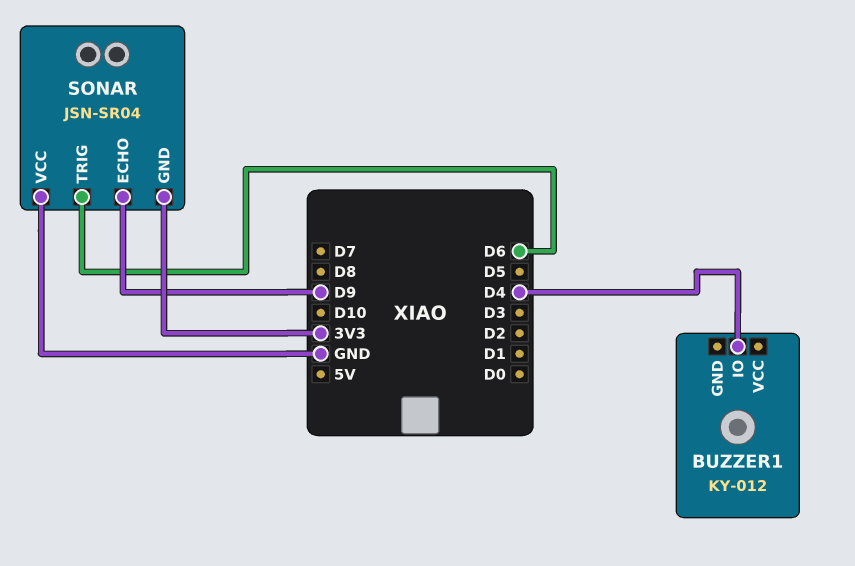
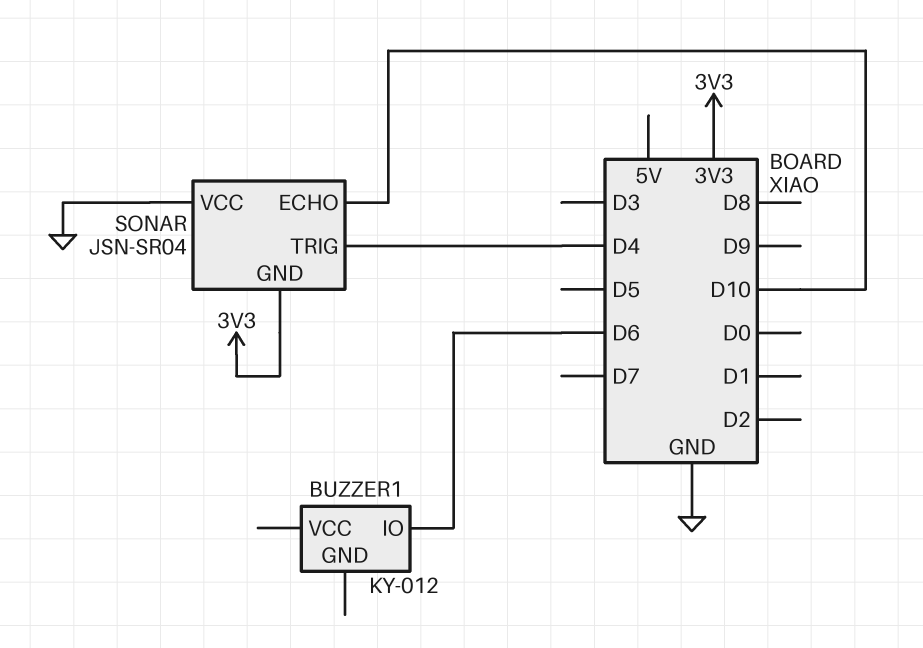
BUZZER1 pin IO: D4 -> D6
SONAR pin ECHO: D9 -> D10
SONAR pin TRIG: D6 -> D4

